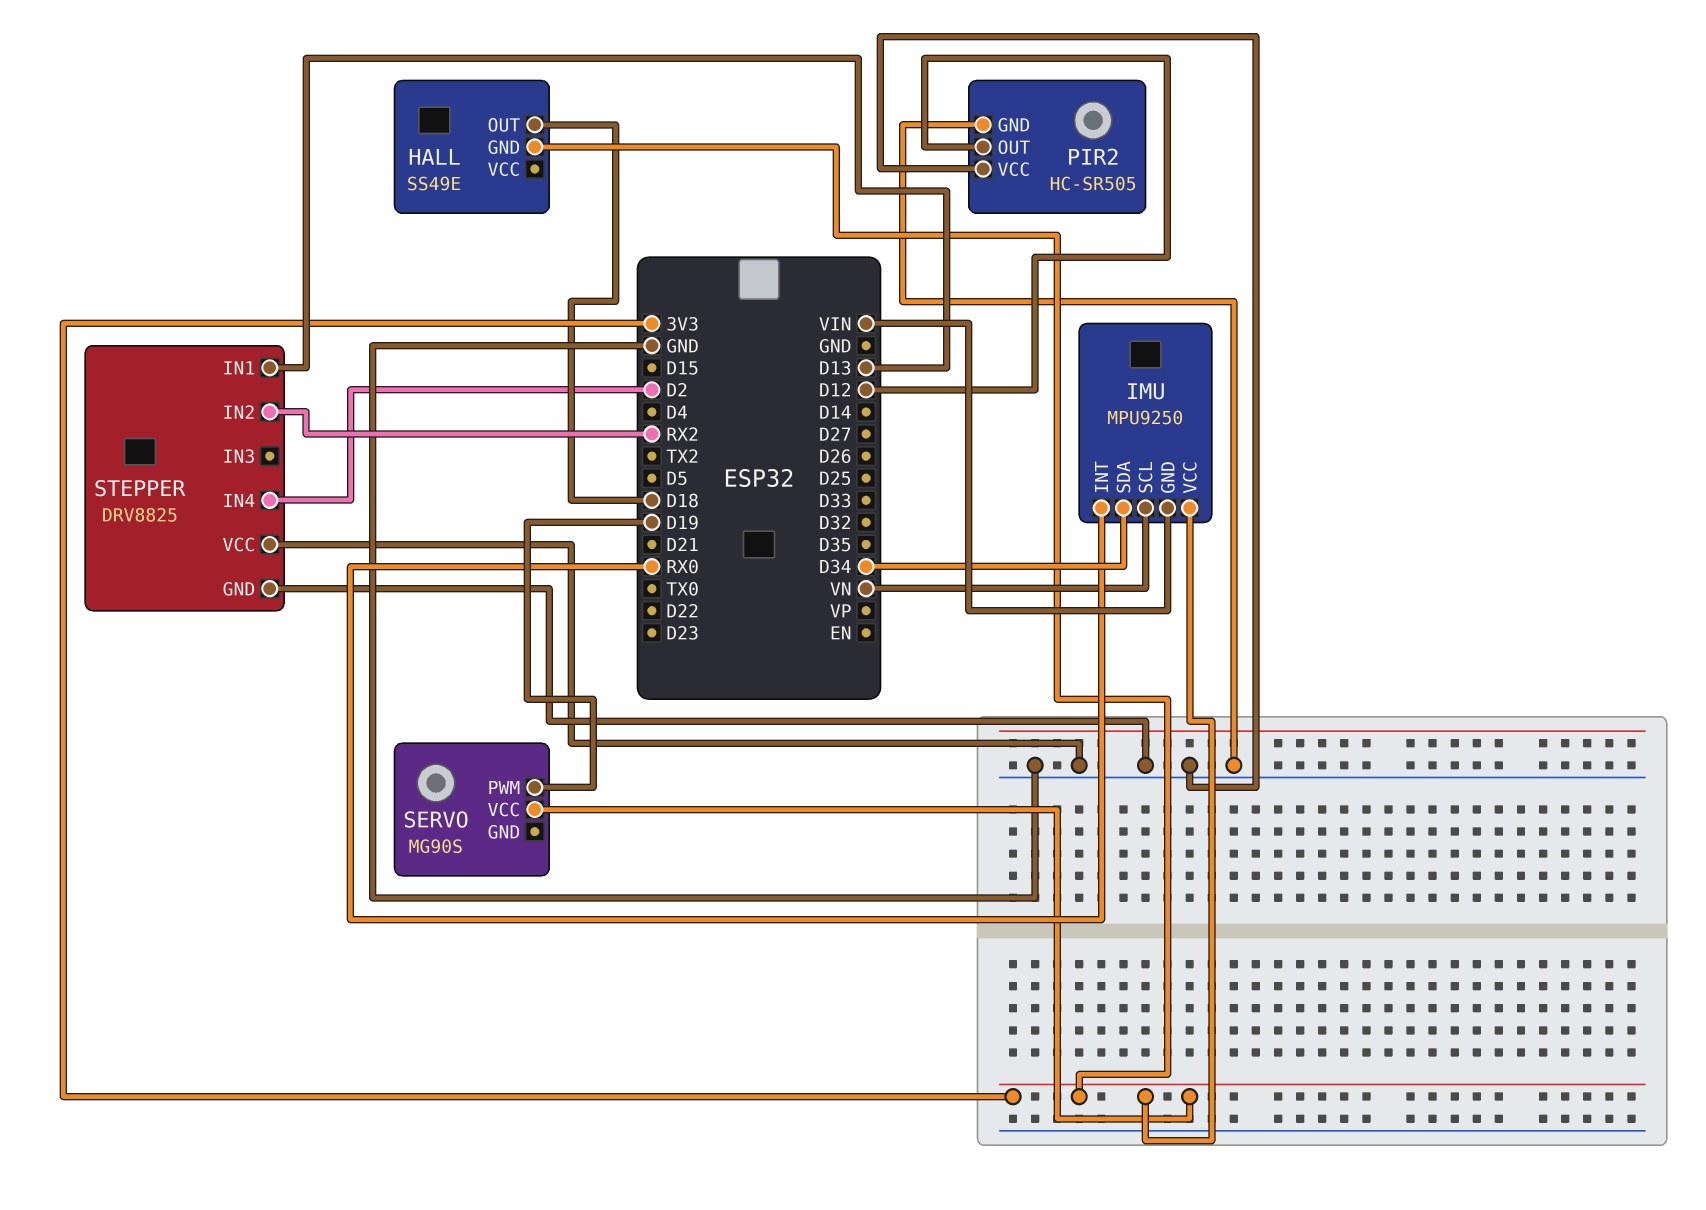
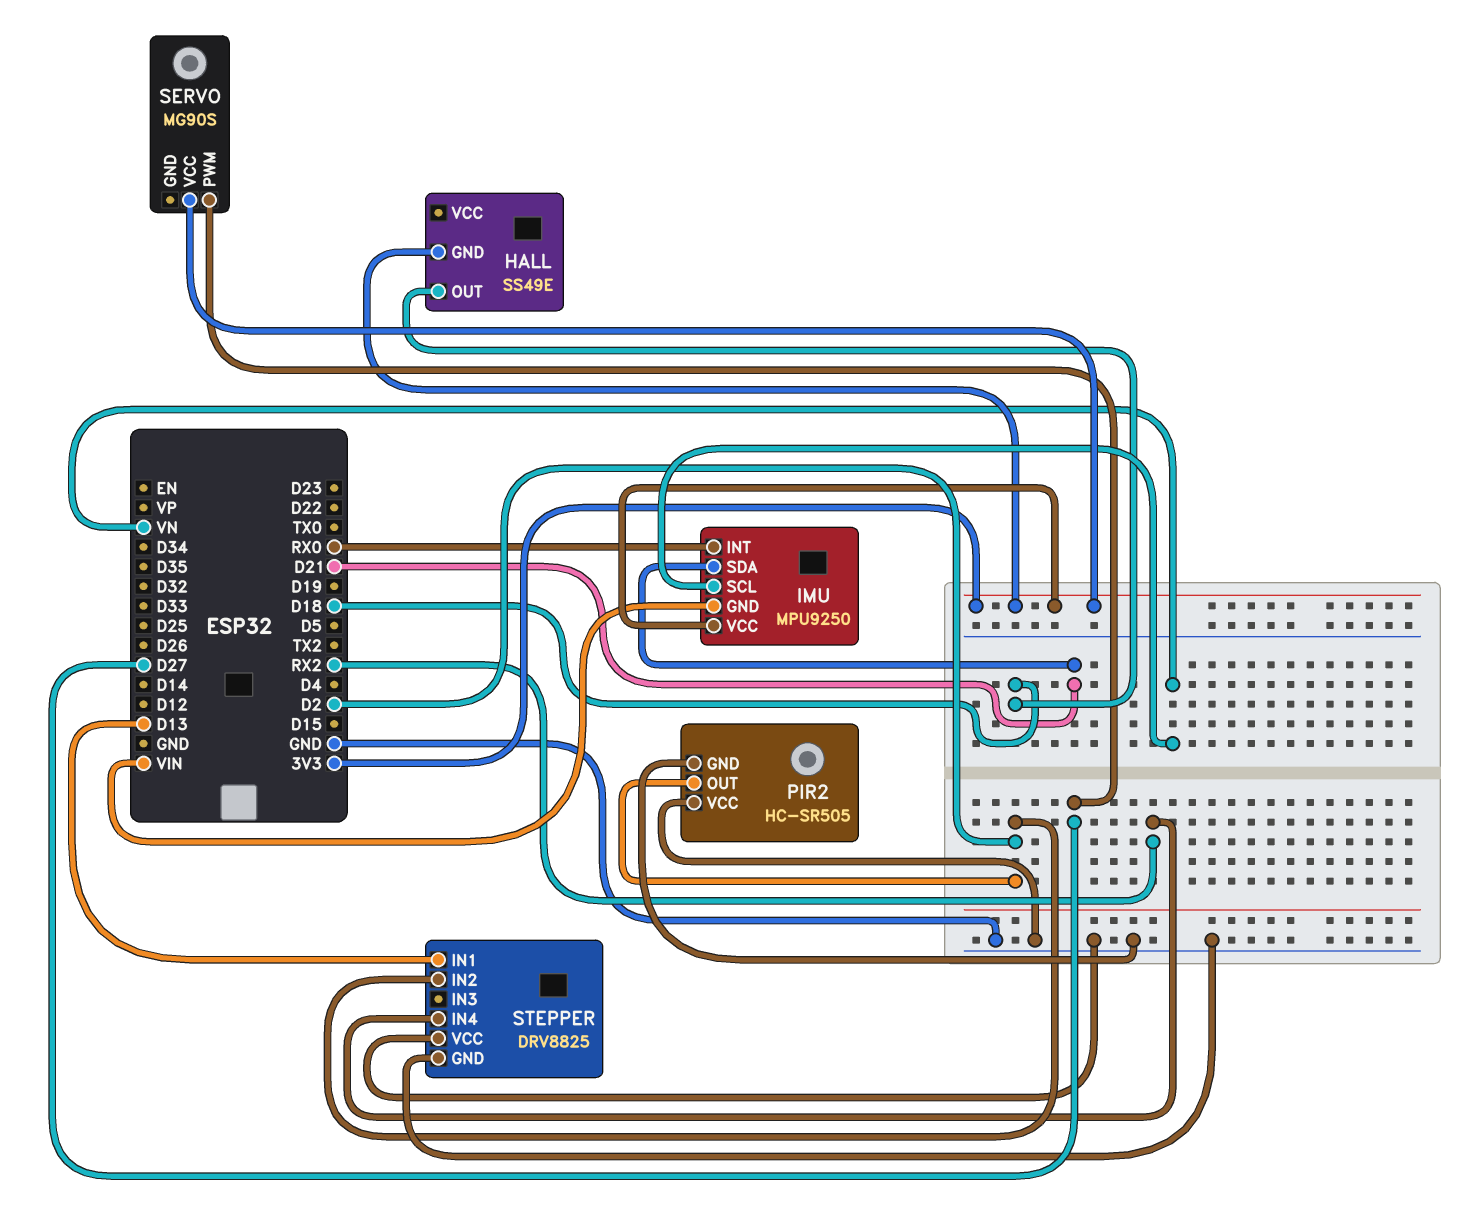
IMU pin SDA: D34 -> D21
PIR2 pin OUT: D12 -> D2
SERVO pin PWM: D19 -> D27
STEPPER pin IN2: RX2 -> D2
STEPPER pin IN4: D2 -> RX2

